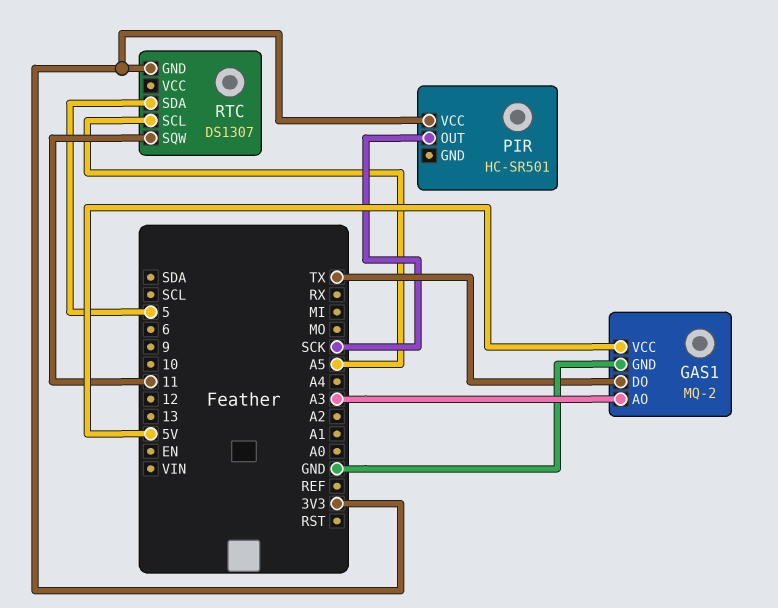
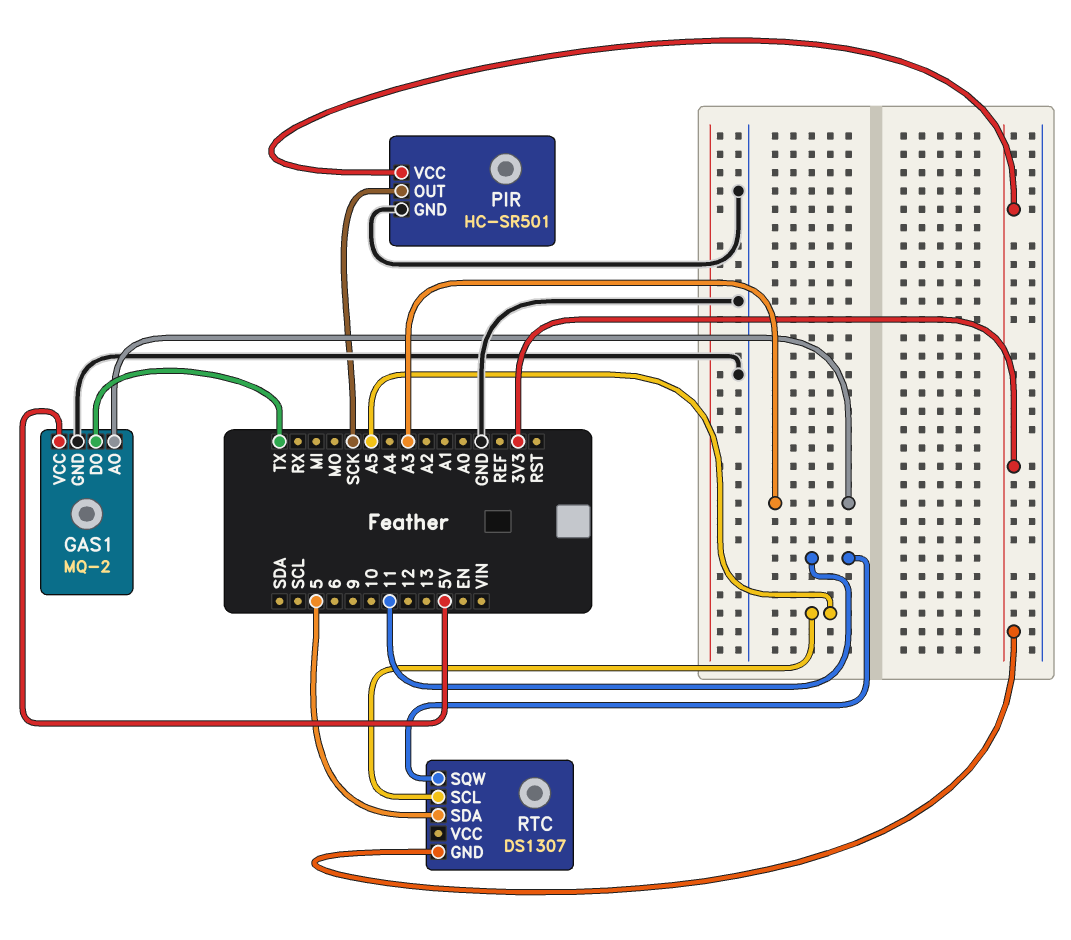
PIR pin GND: none -> GND

